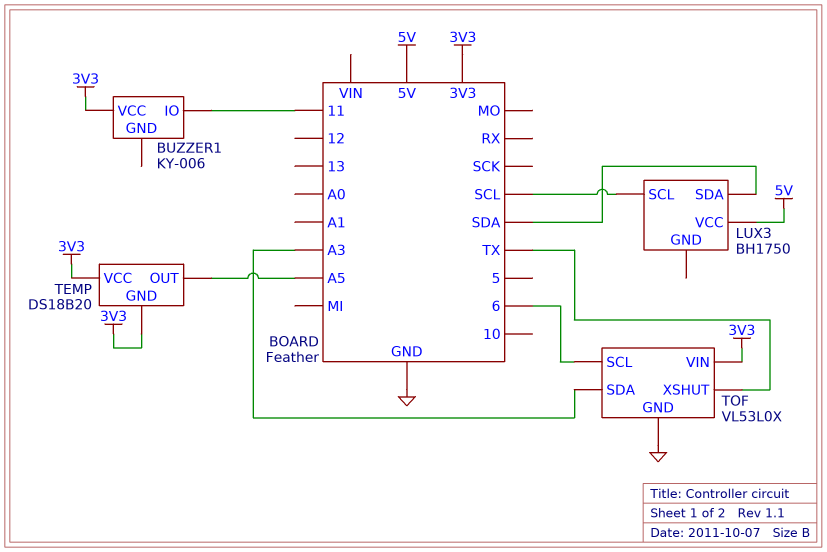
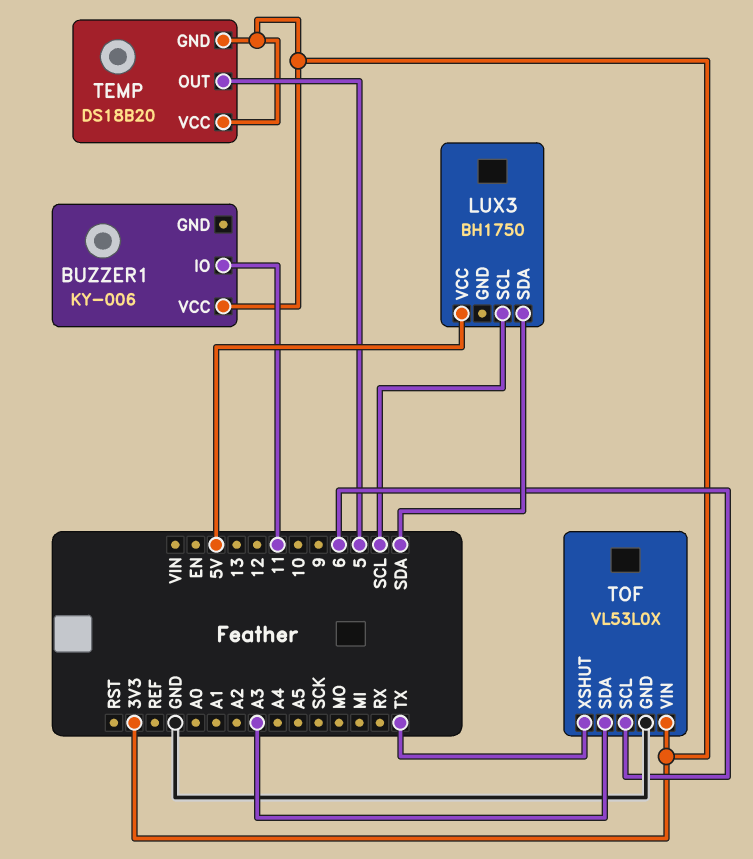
TEMP pin OUT: A5 -> 5

